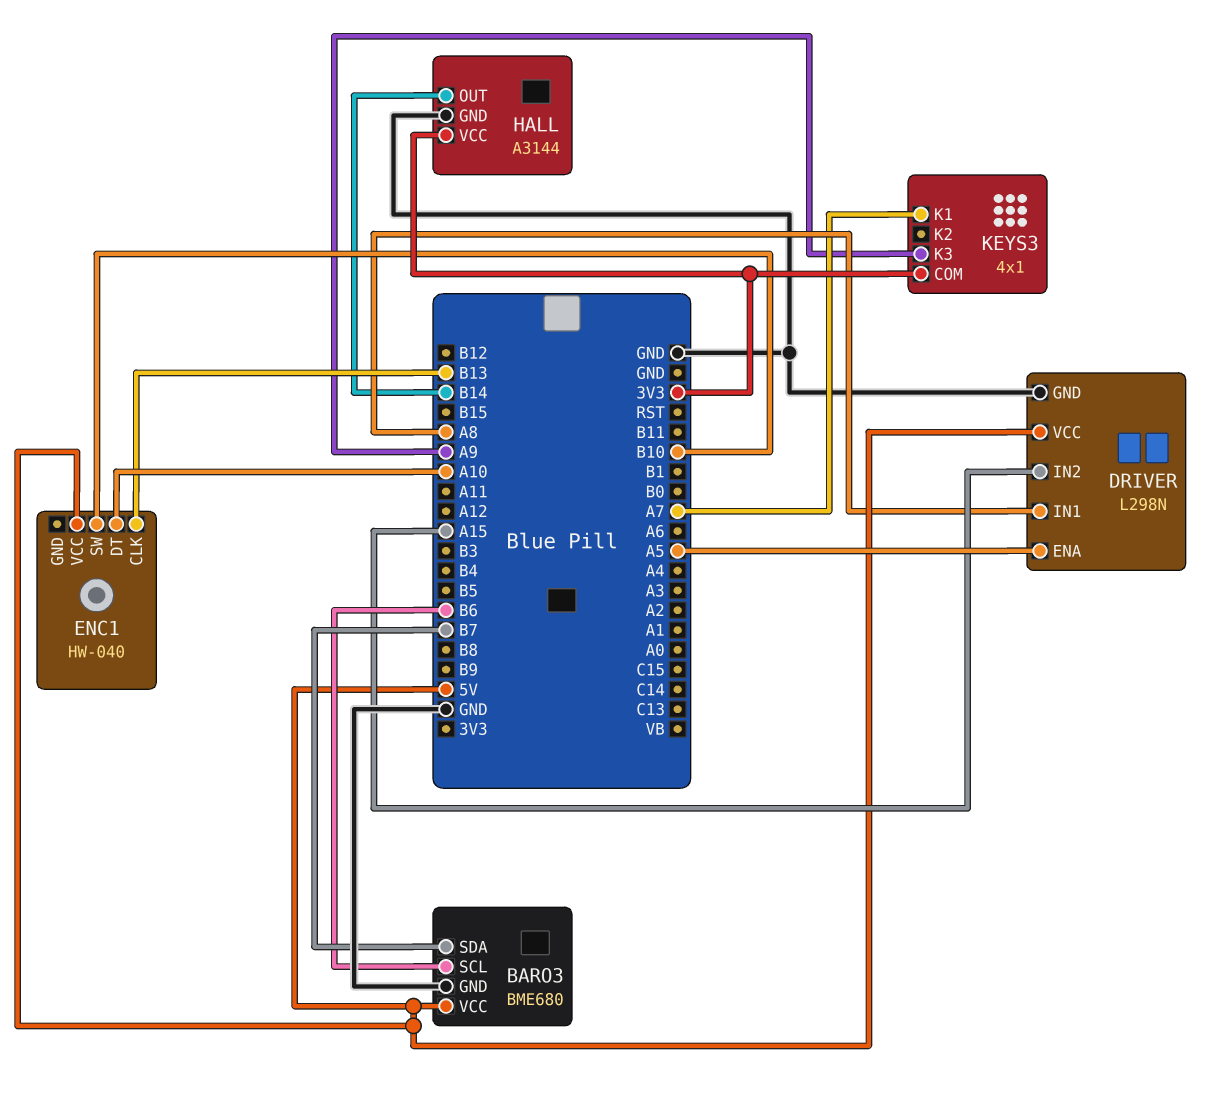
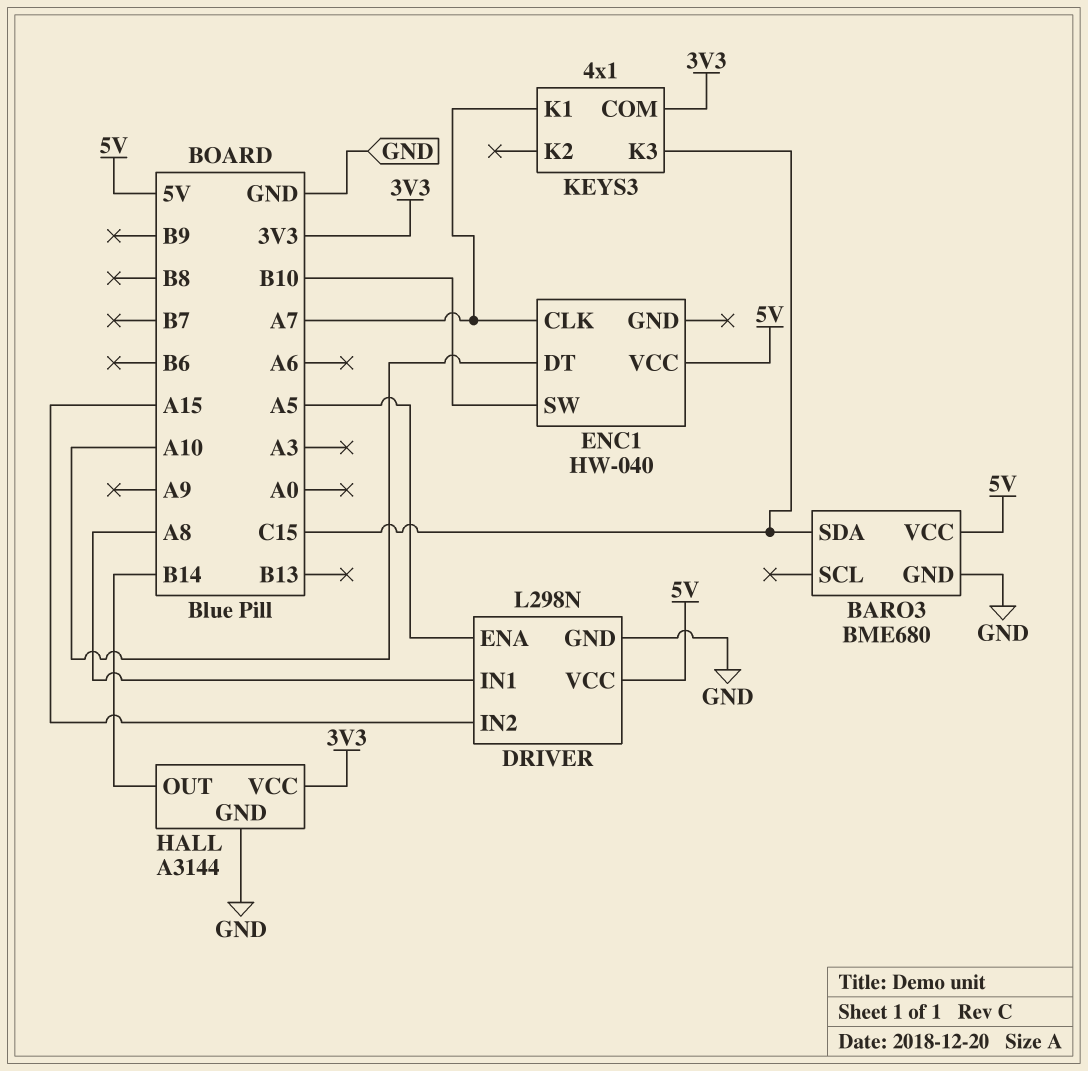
BARO3 pin SCL: B6 -> none
BARO3 pin SDA: B7 -> C15
ENC1 pin CLK: B13 -> A7
KEYS3 pin K3: A9 -> C15

